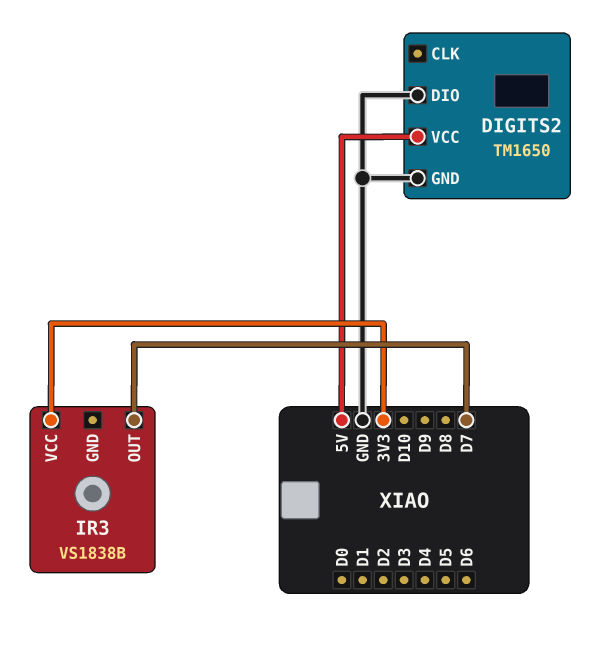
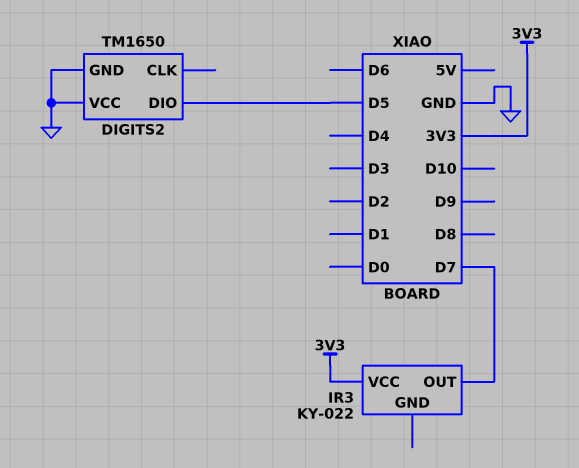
DIGITS2 pin DIO: GND -> D5
DIGITS2 pin VCC: 5V -> GND
IR3: VS1838B -> KY-022

